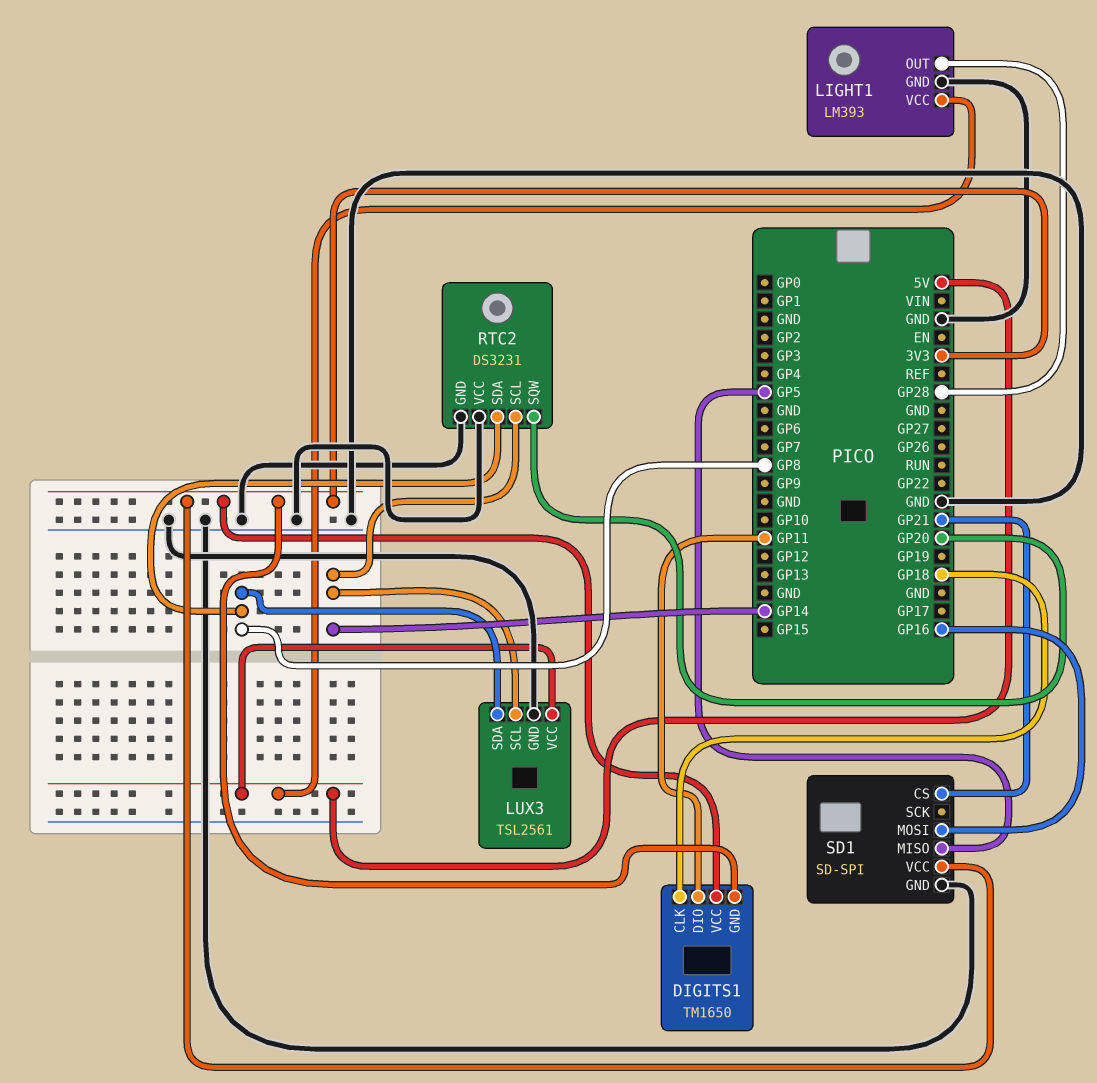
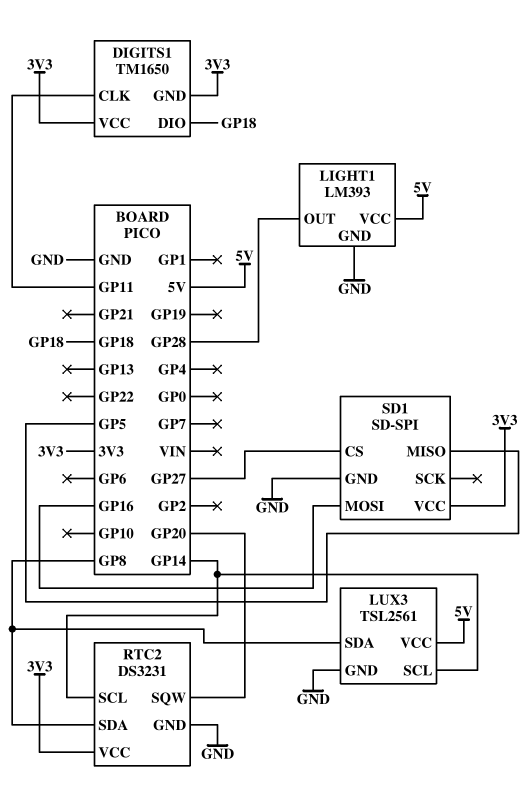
DIGITS1 pin CLK: GP18 -> GP11
DIGITS1 pin DIO: GP11 -> GP18
RTC2 pin VCC: GND -> 3V3
SD1 pin CS: GP21 -> GP27

